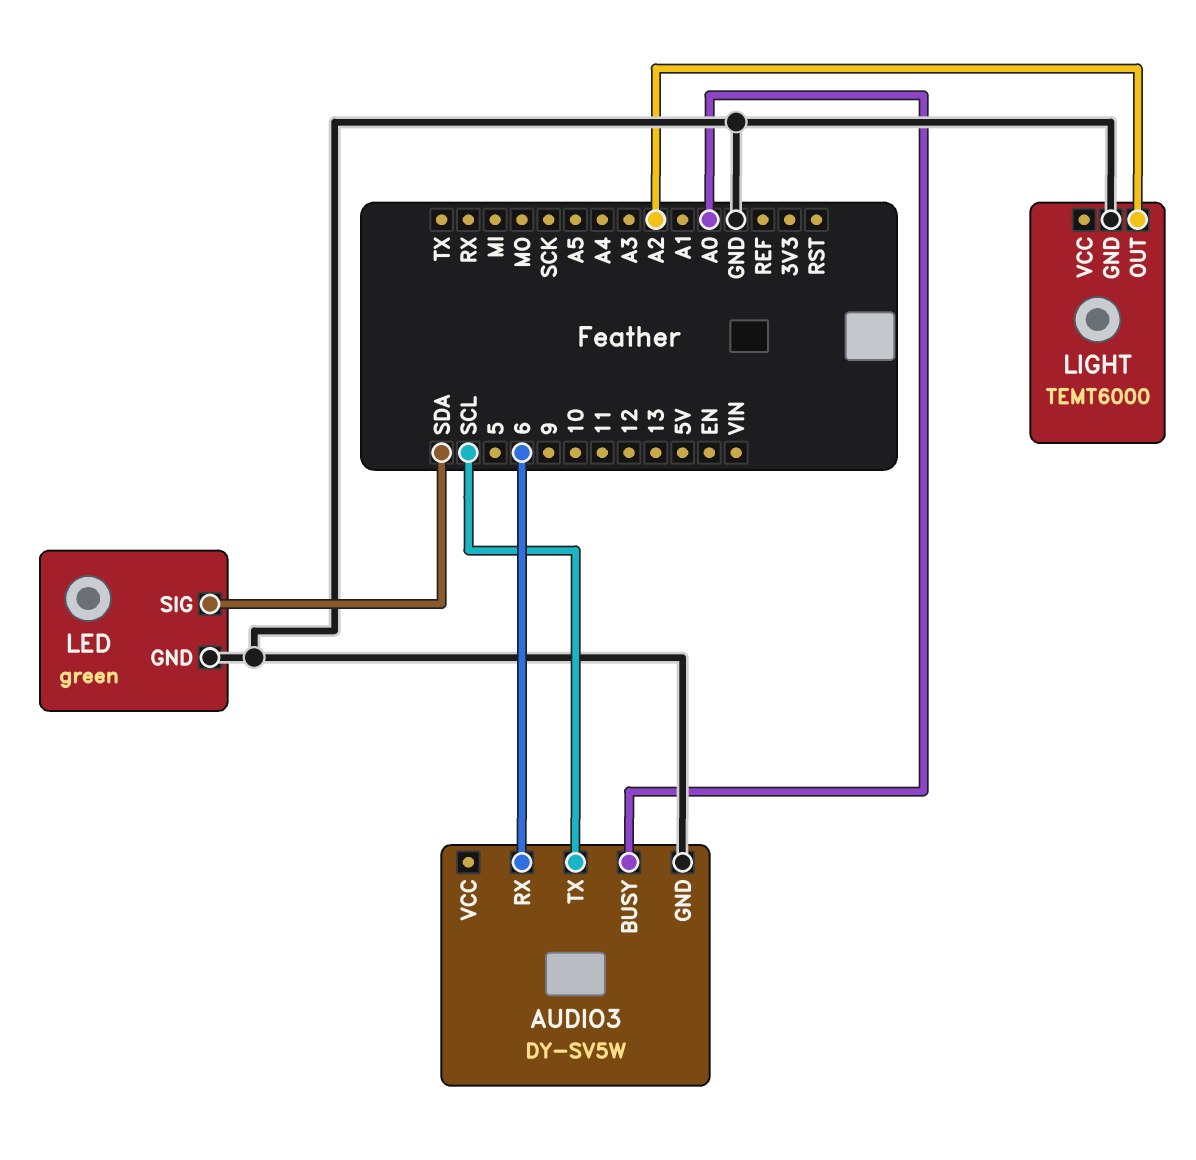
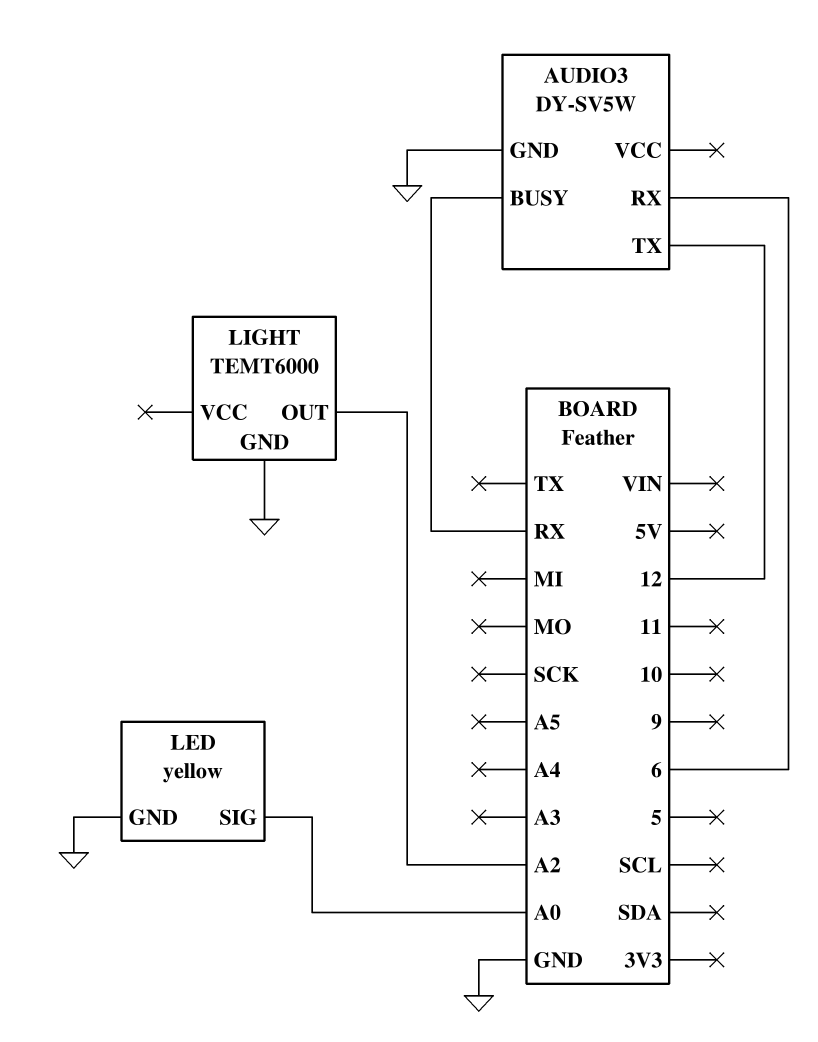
AUDIO3 pin BUSY: A0 -> RX
AUDIO3 pin TX: SCL -> 12
LED: green -> yellow
LED pin SIG: SDA -> A0

